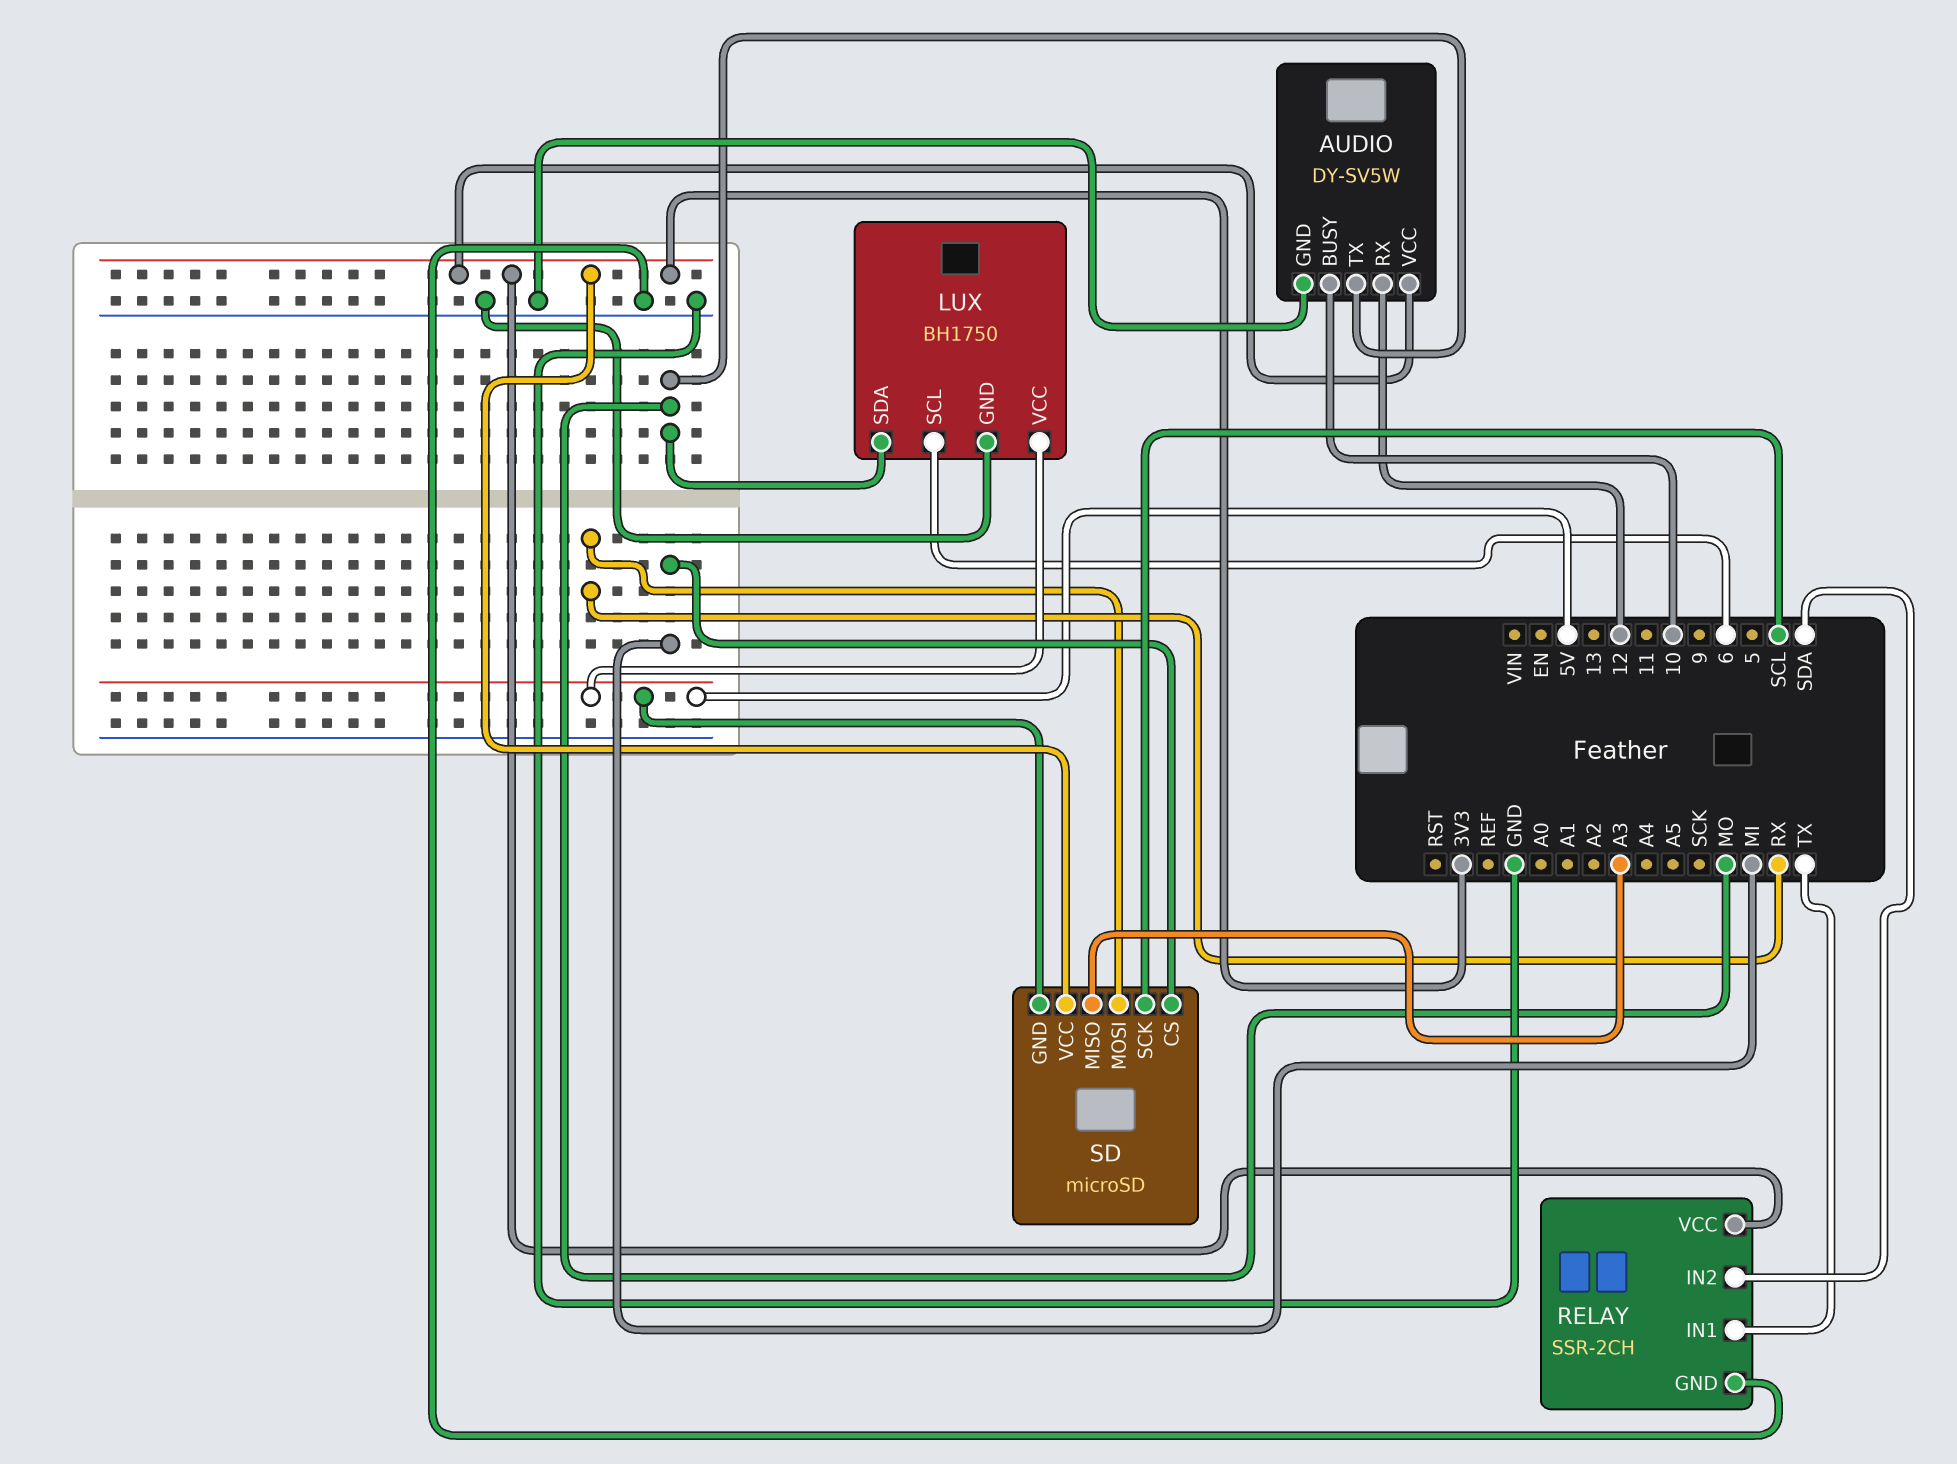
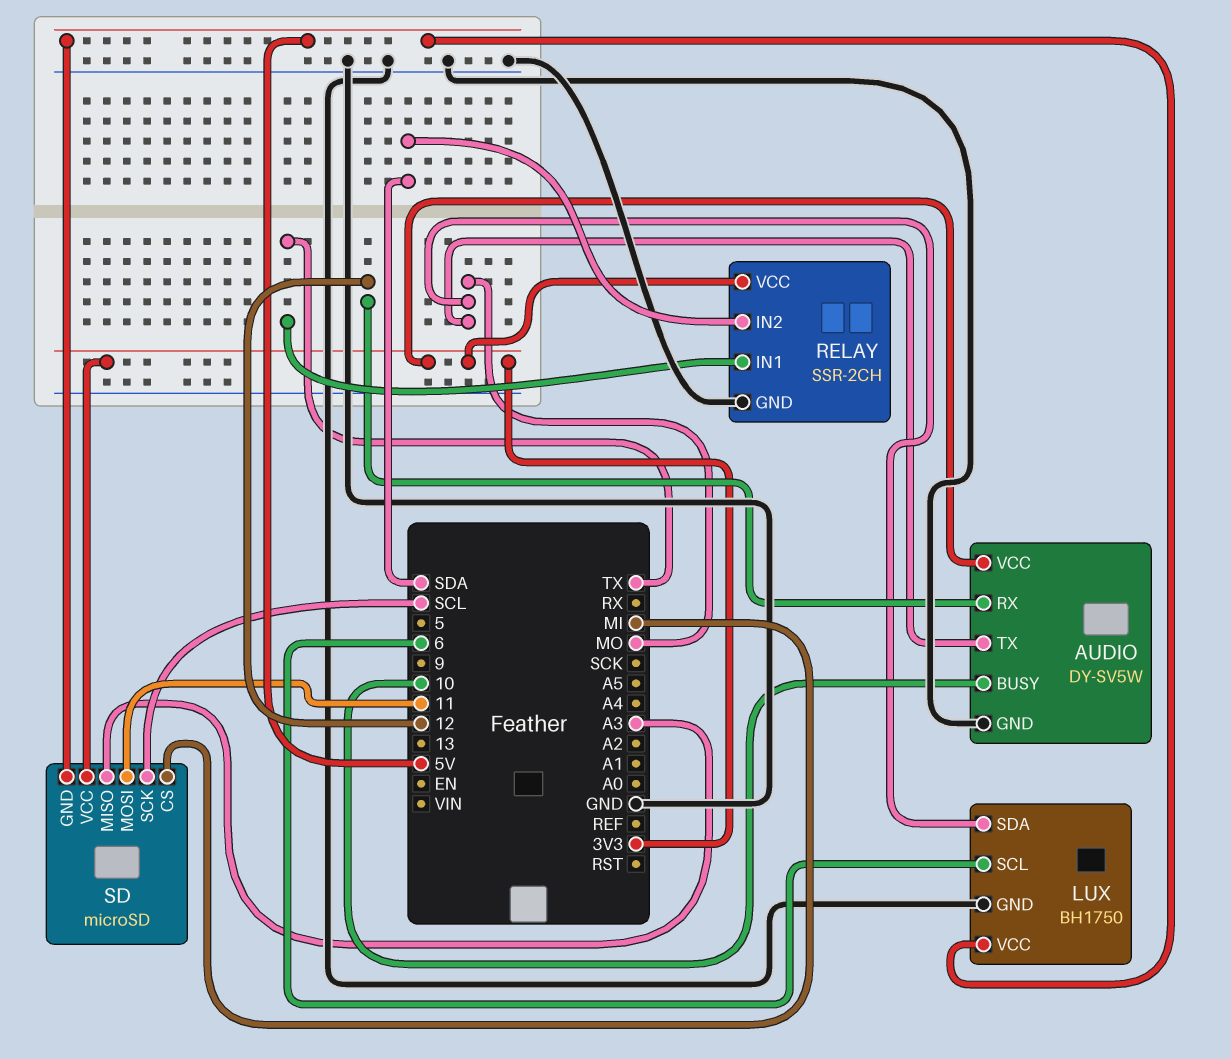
SD pin MOSI: RX -> 11

